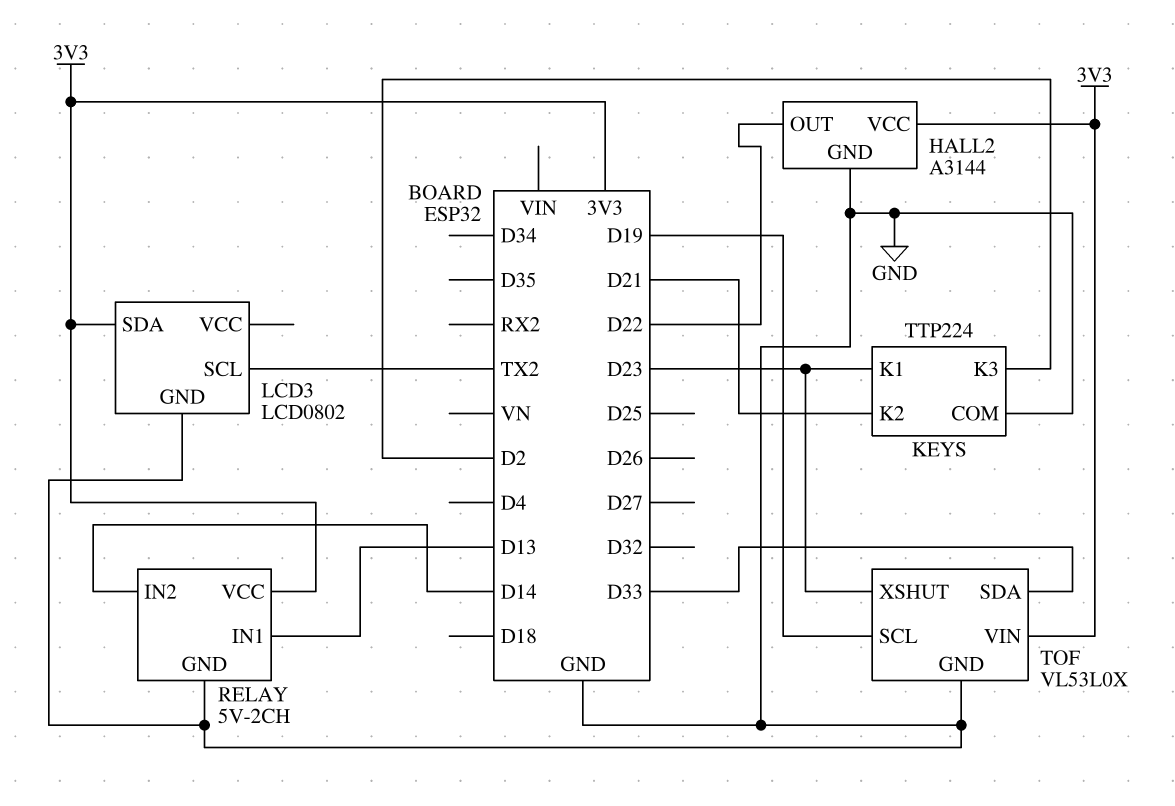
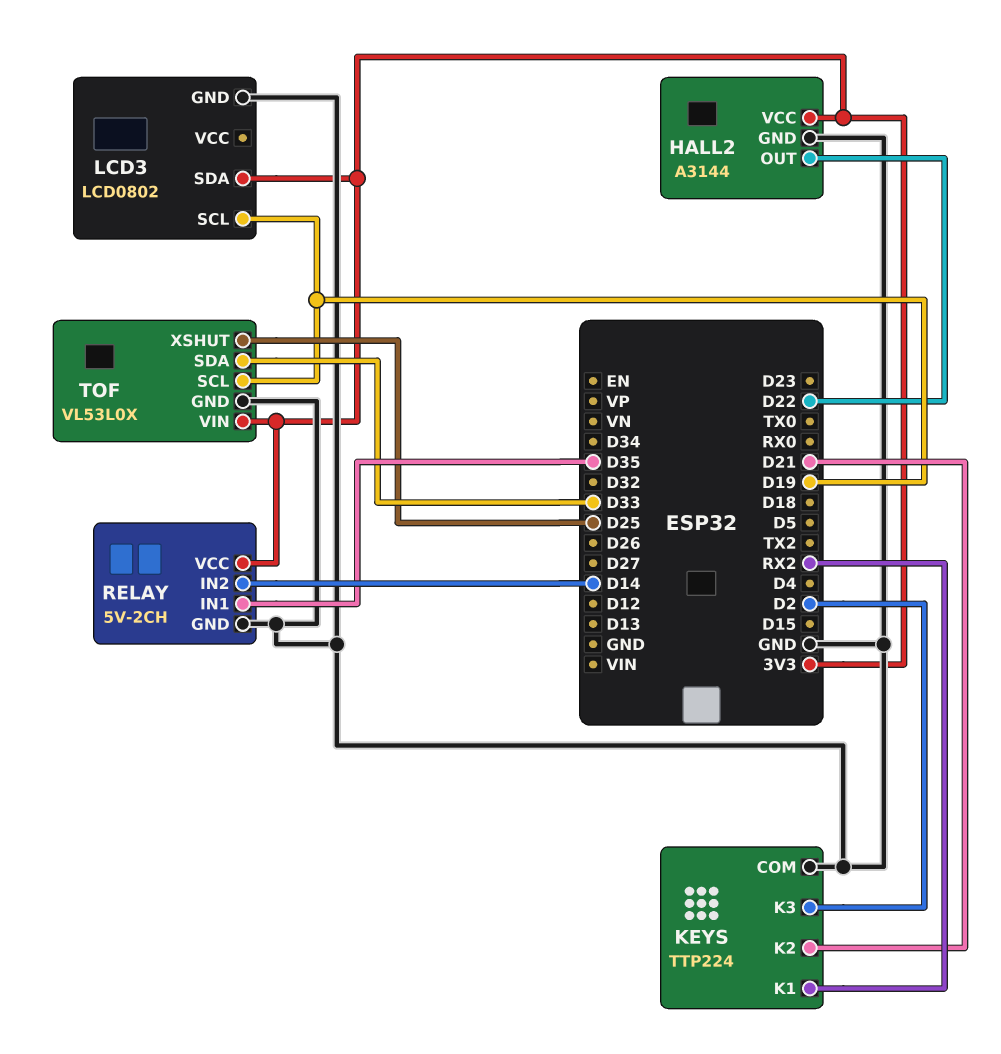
KEYS pin K1: D23 -> RX2
LCD3 pin SCL: TX2 -> D19
RELAY pin IN1: D13 -> D35
TOF pin XSHUT: D23 -> D25

